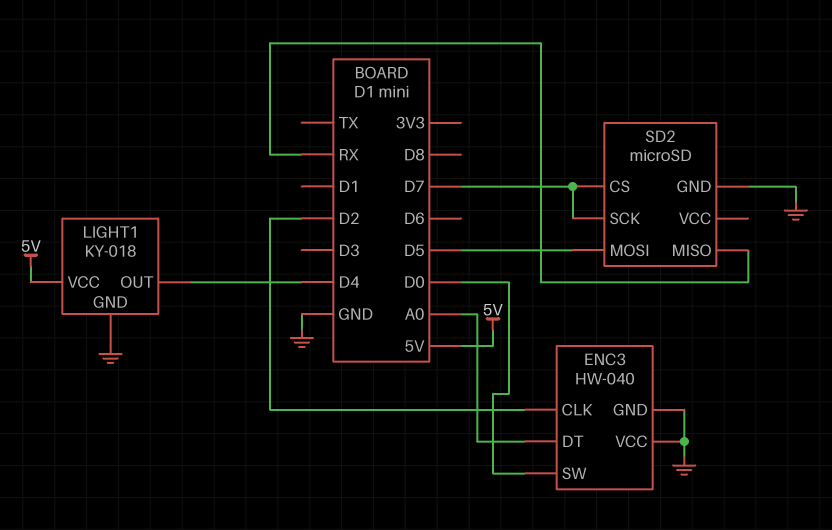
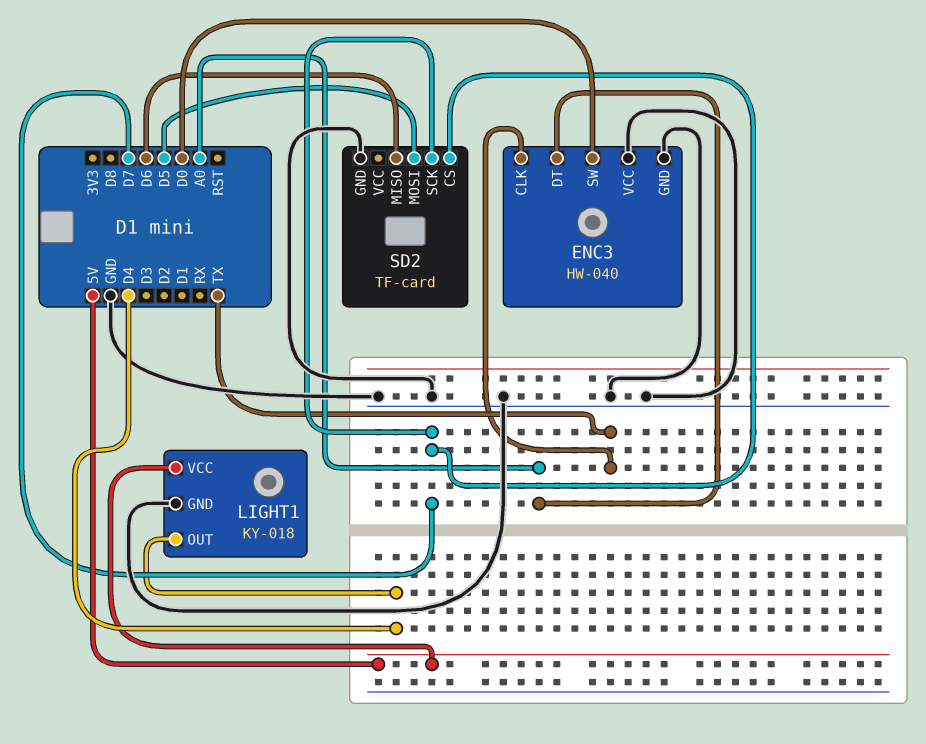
ENC3 pin CLK: D2 -> TX
SD2: microSD -> TF-card
SD2 pin MISO: RX -> D6

